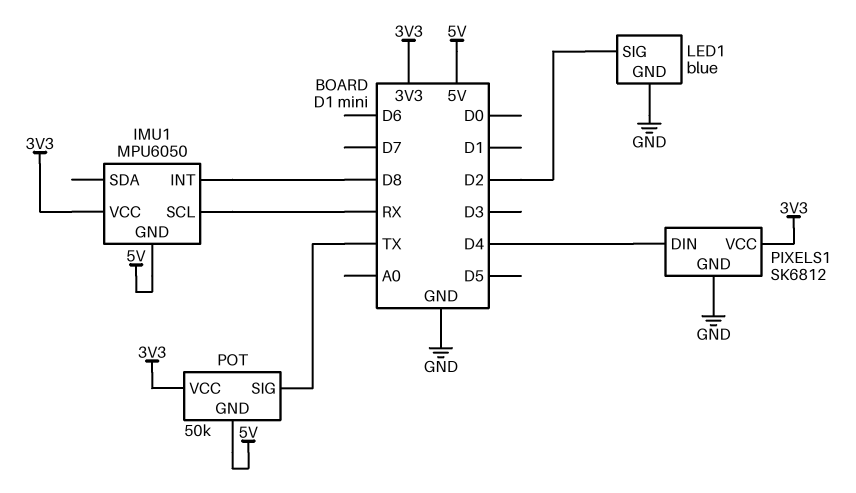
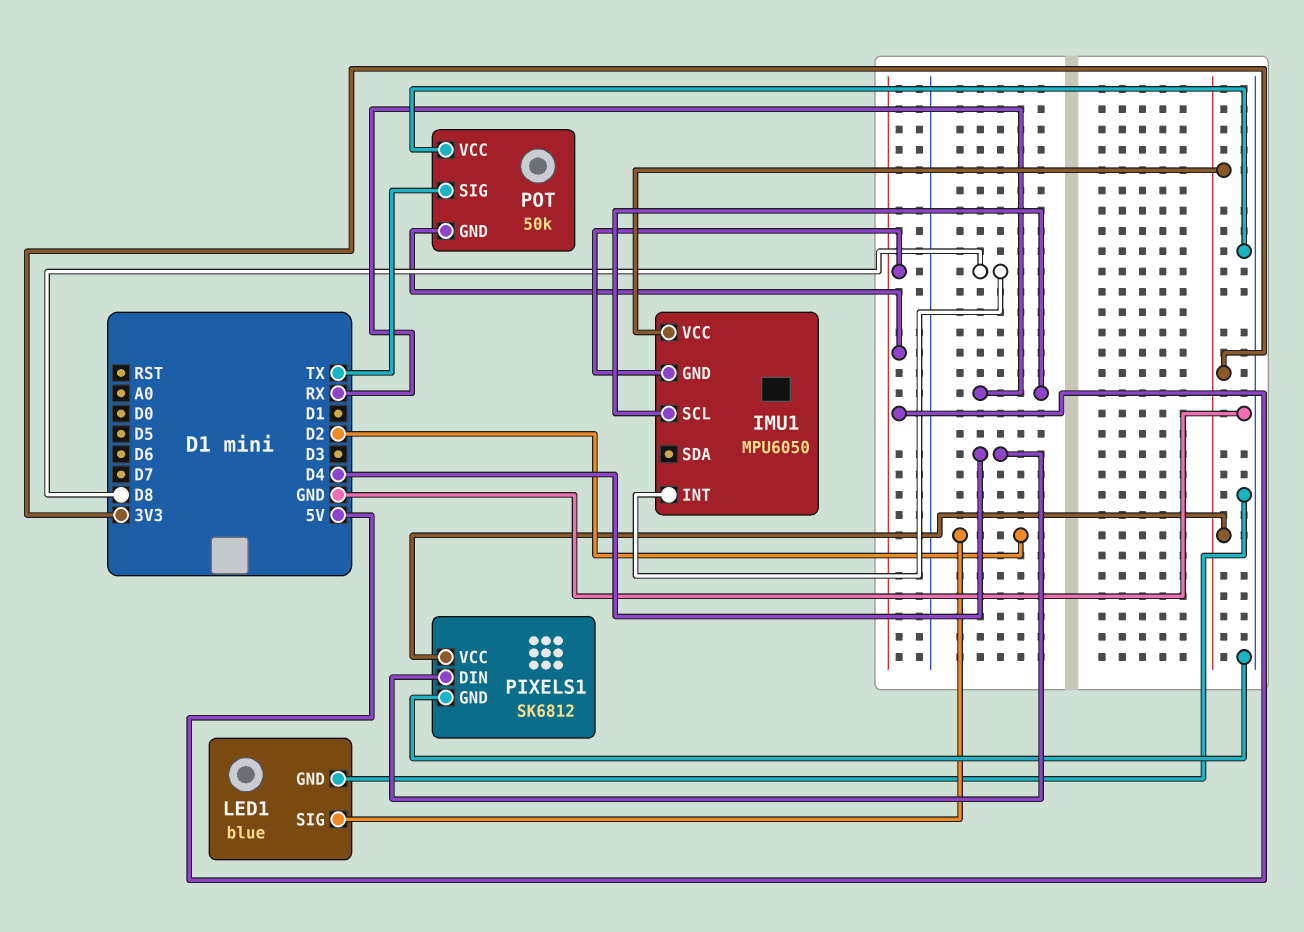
POT pin VCC: 3V3 -> GND

